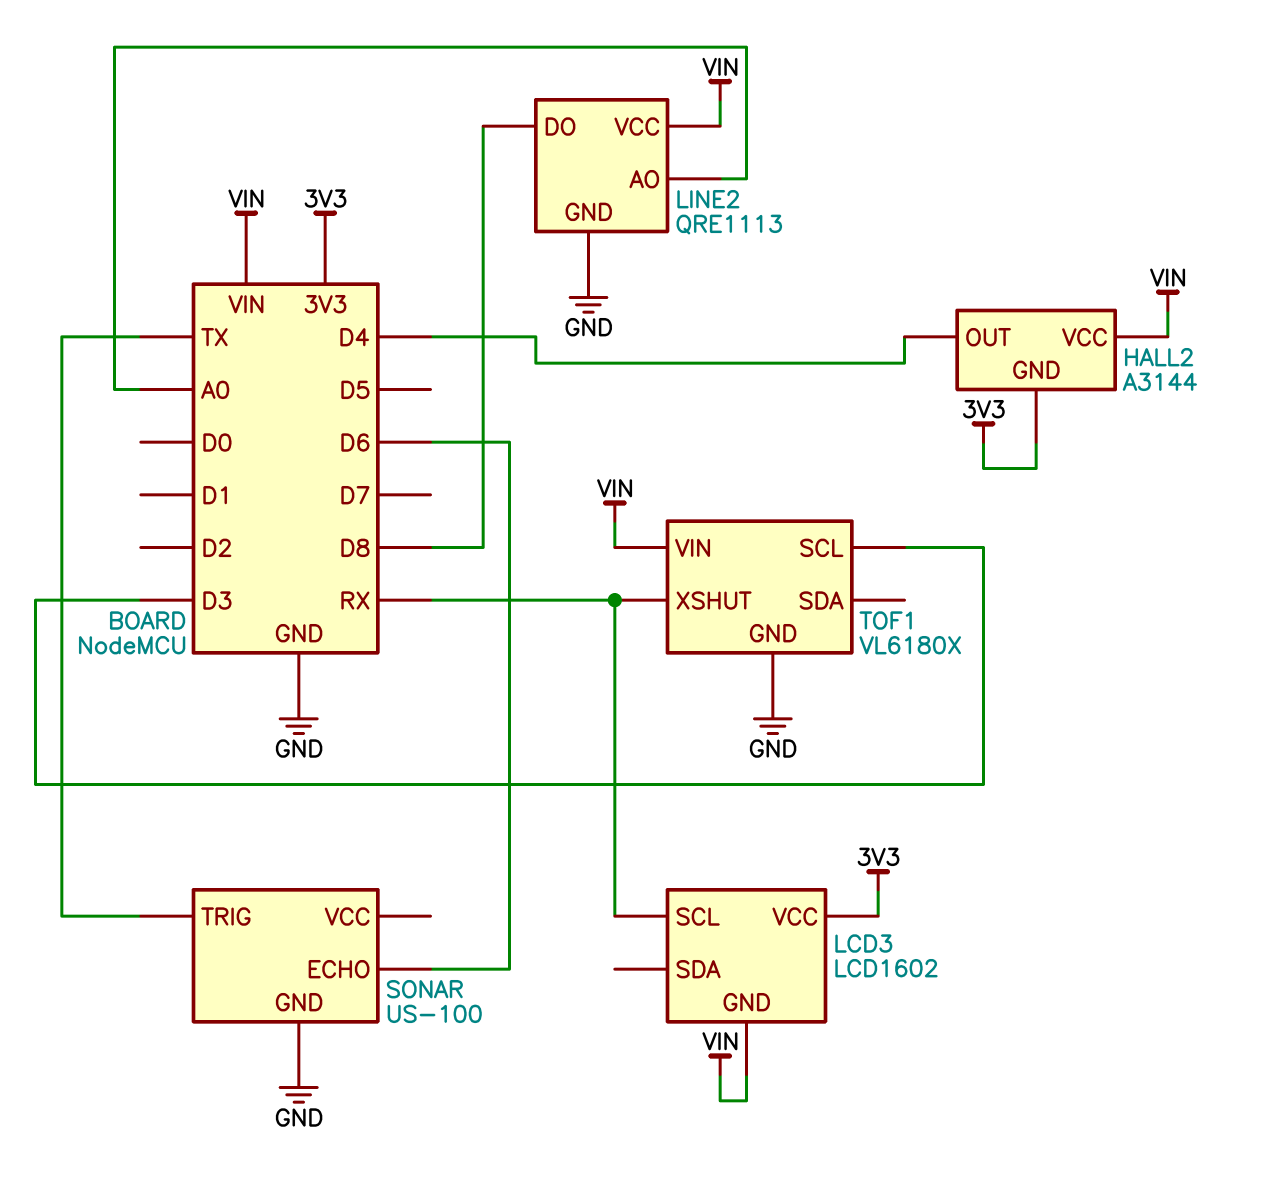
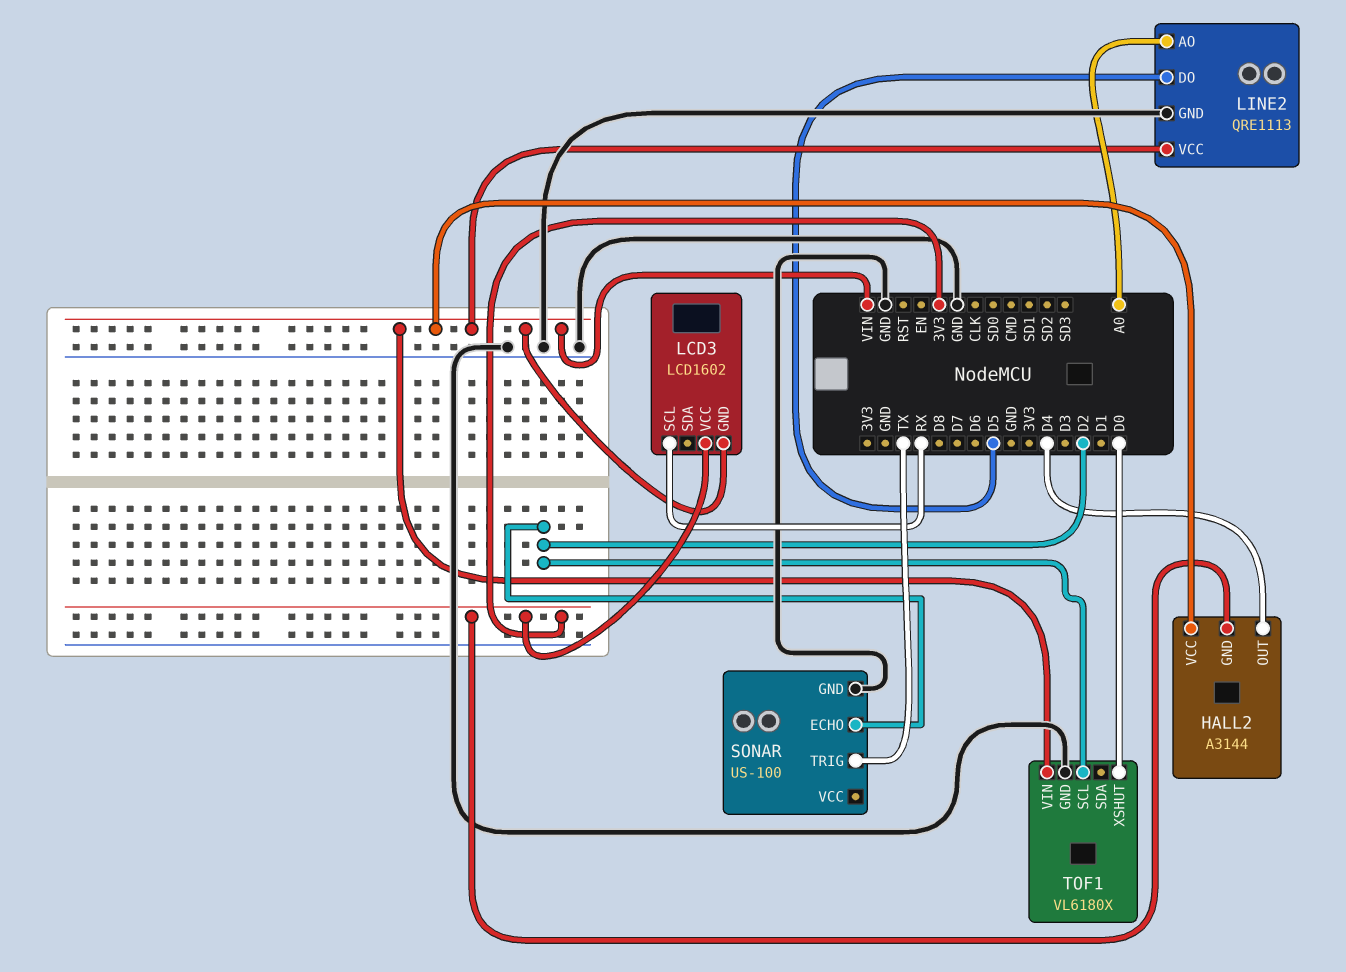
LINE2 pin DO: D8 -> D5
SONAR pin ECHO: D6 -> D2
TOF1 pin SCL: D3 -> D2
TOF1 pin XSHUT: RX -> D0

